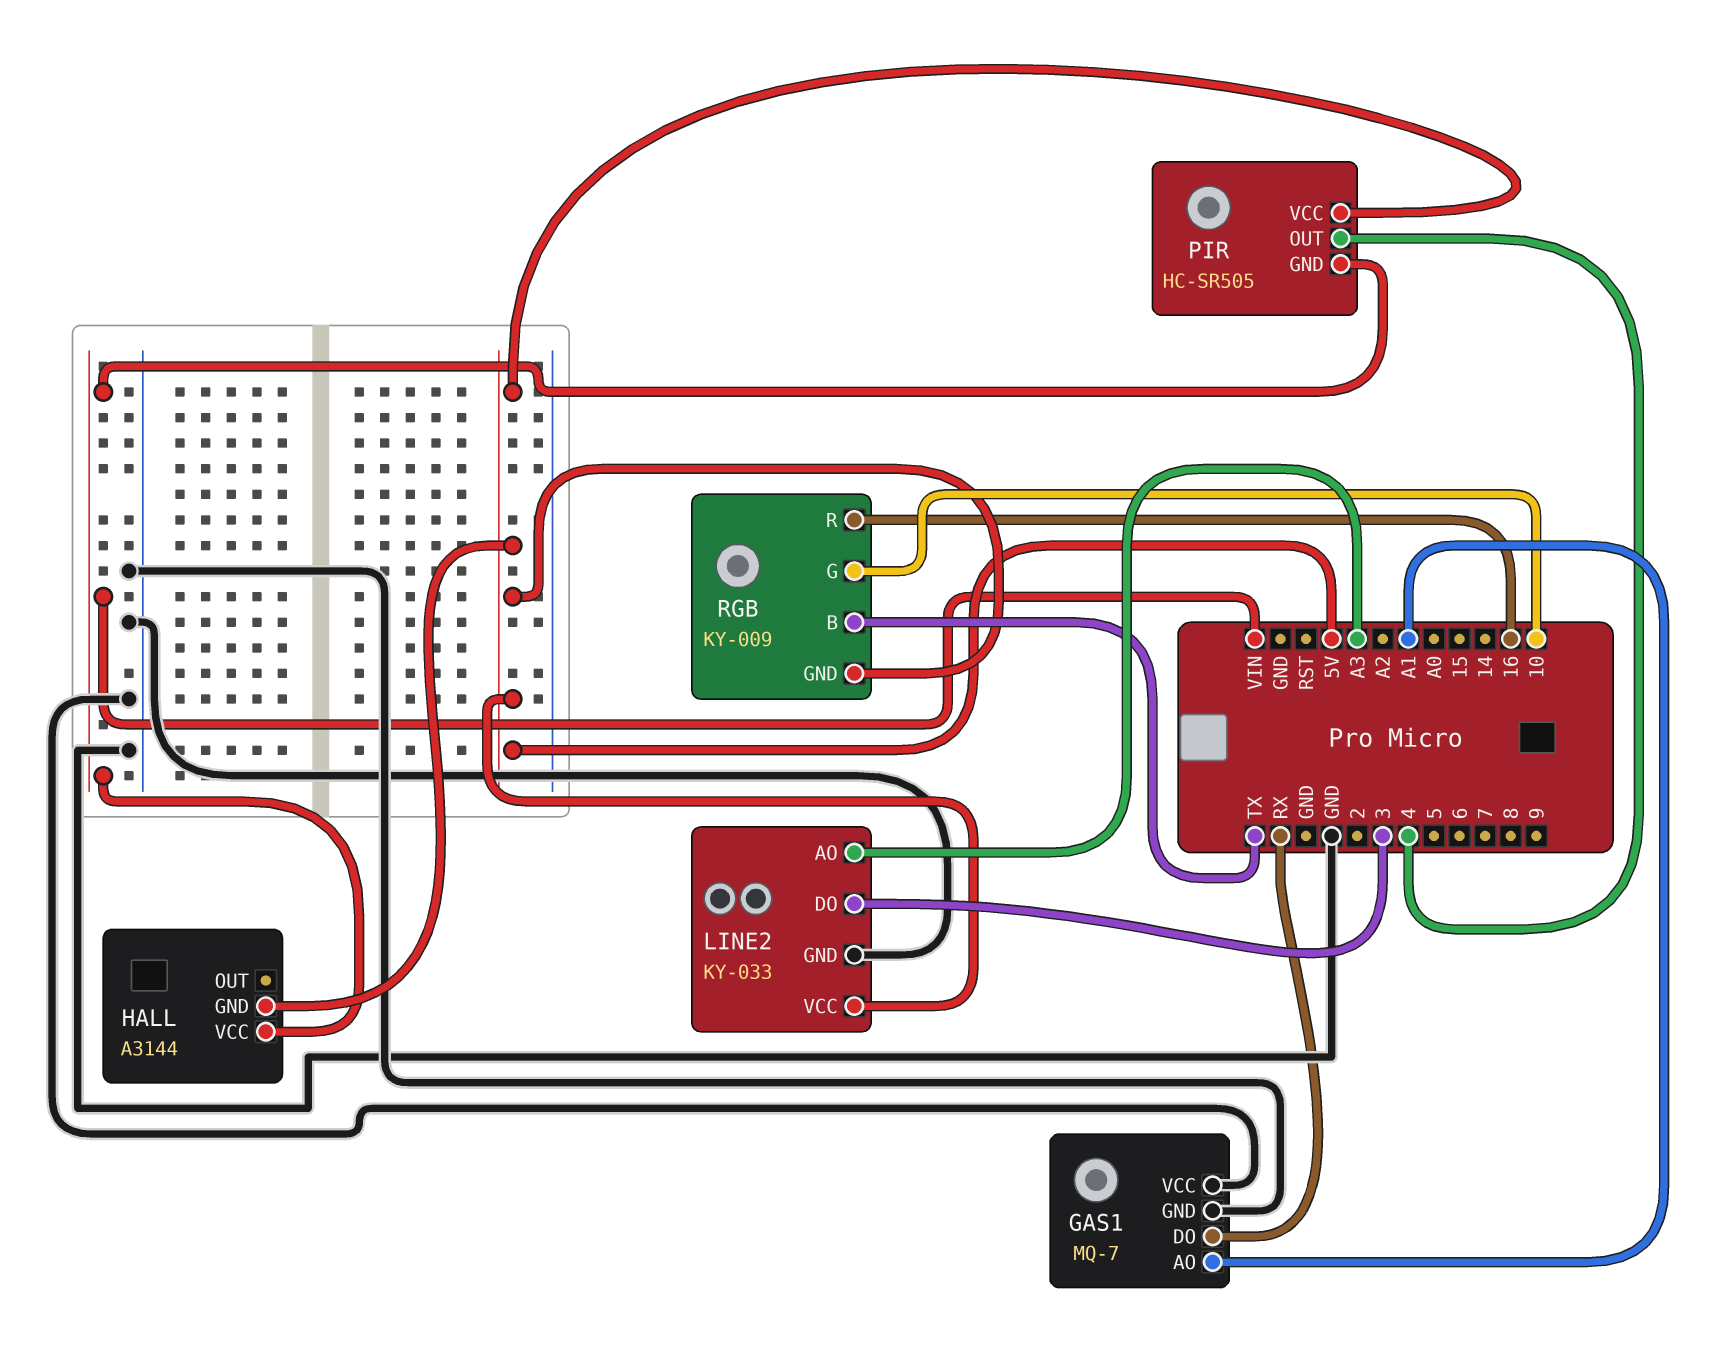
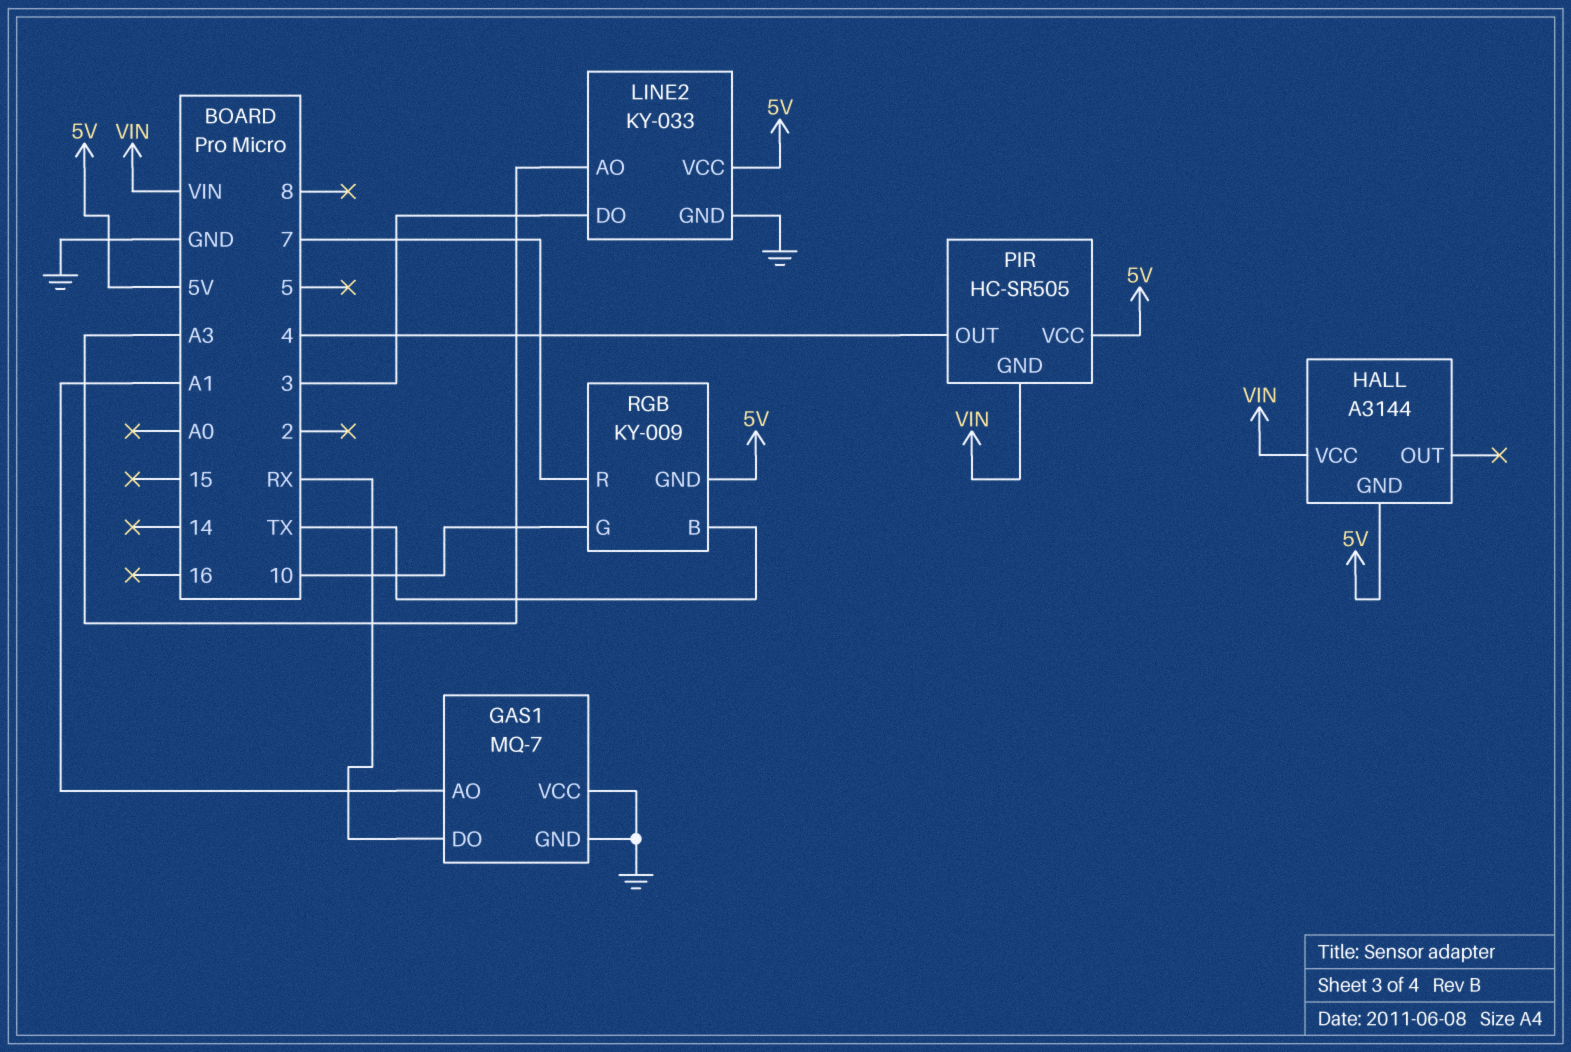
RGB pin R: 16 -> 7

